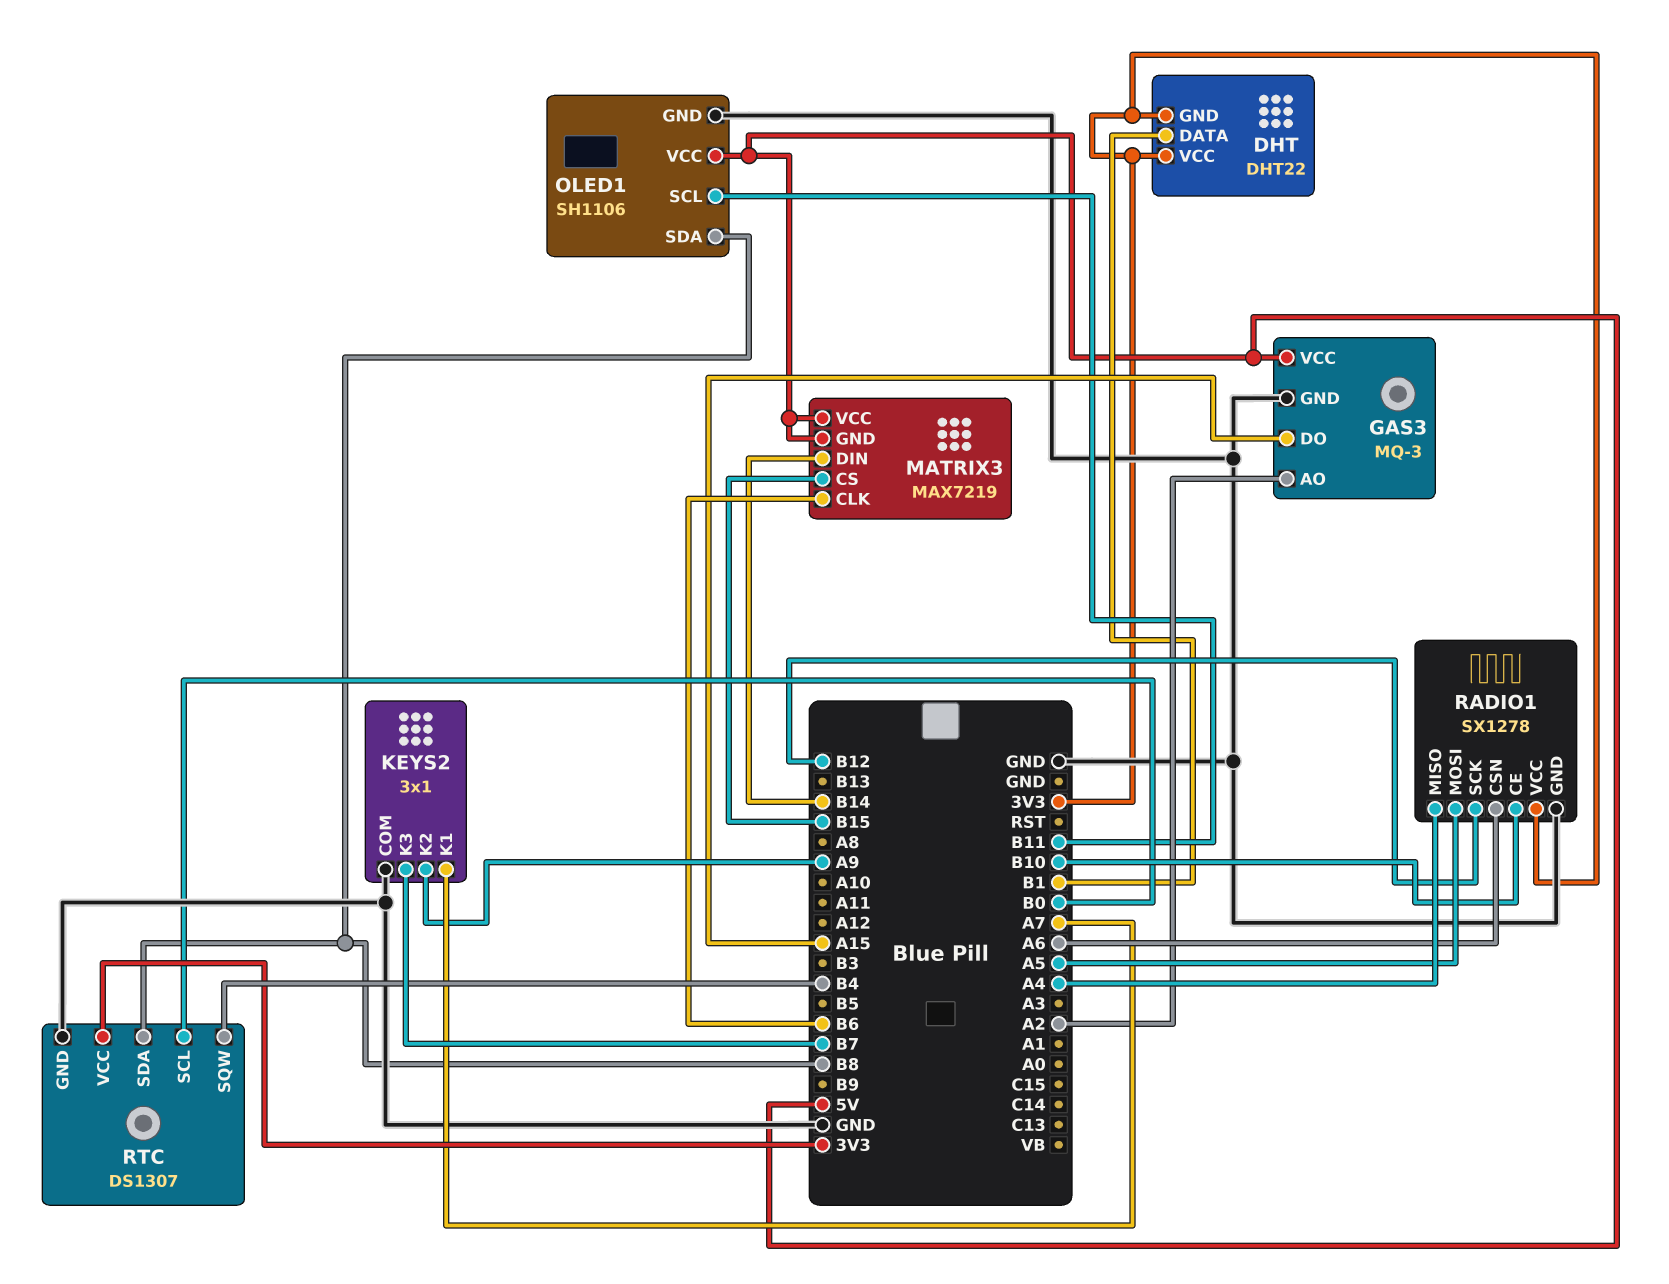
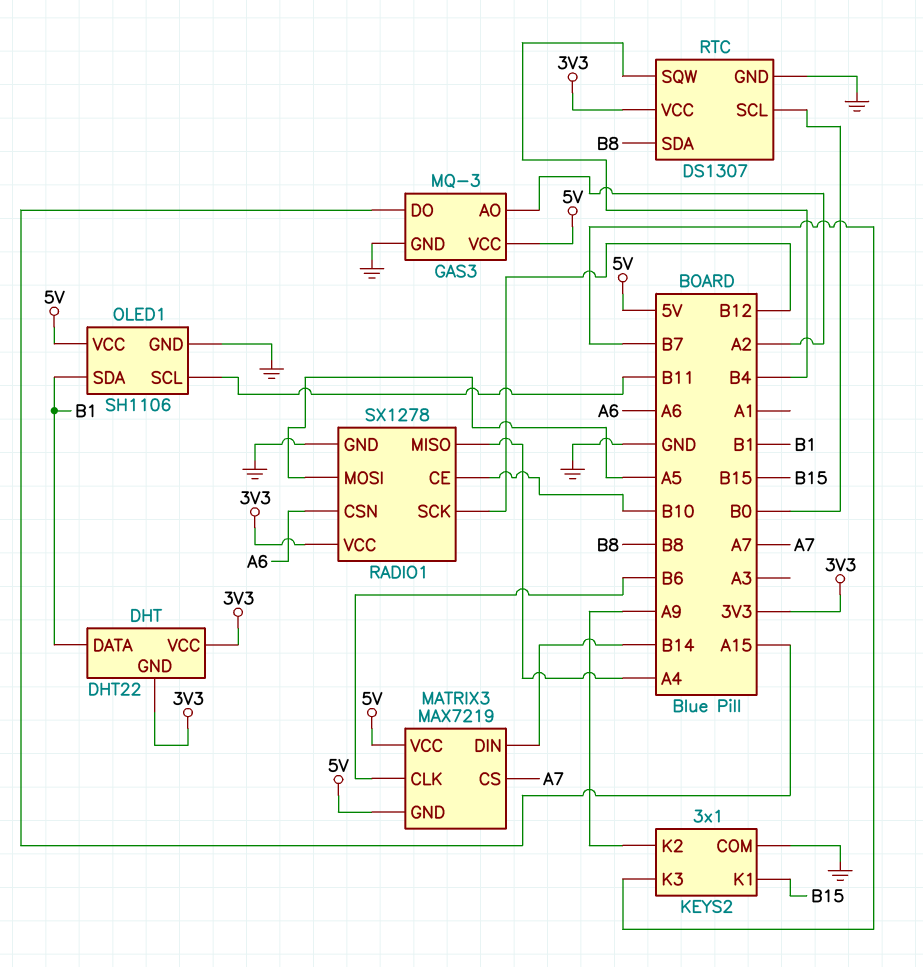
KEYS2 pin K1: A7 -> B15
MATRIX3 pin CS: B15 -> A7
OLED1 pin SDA: B8 -> B1

